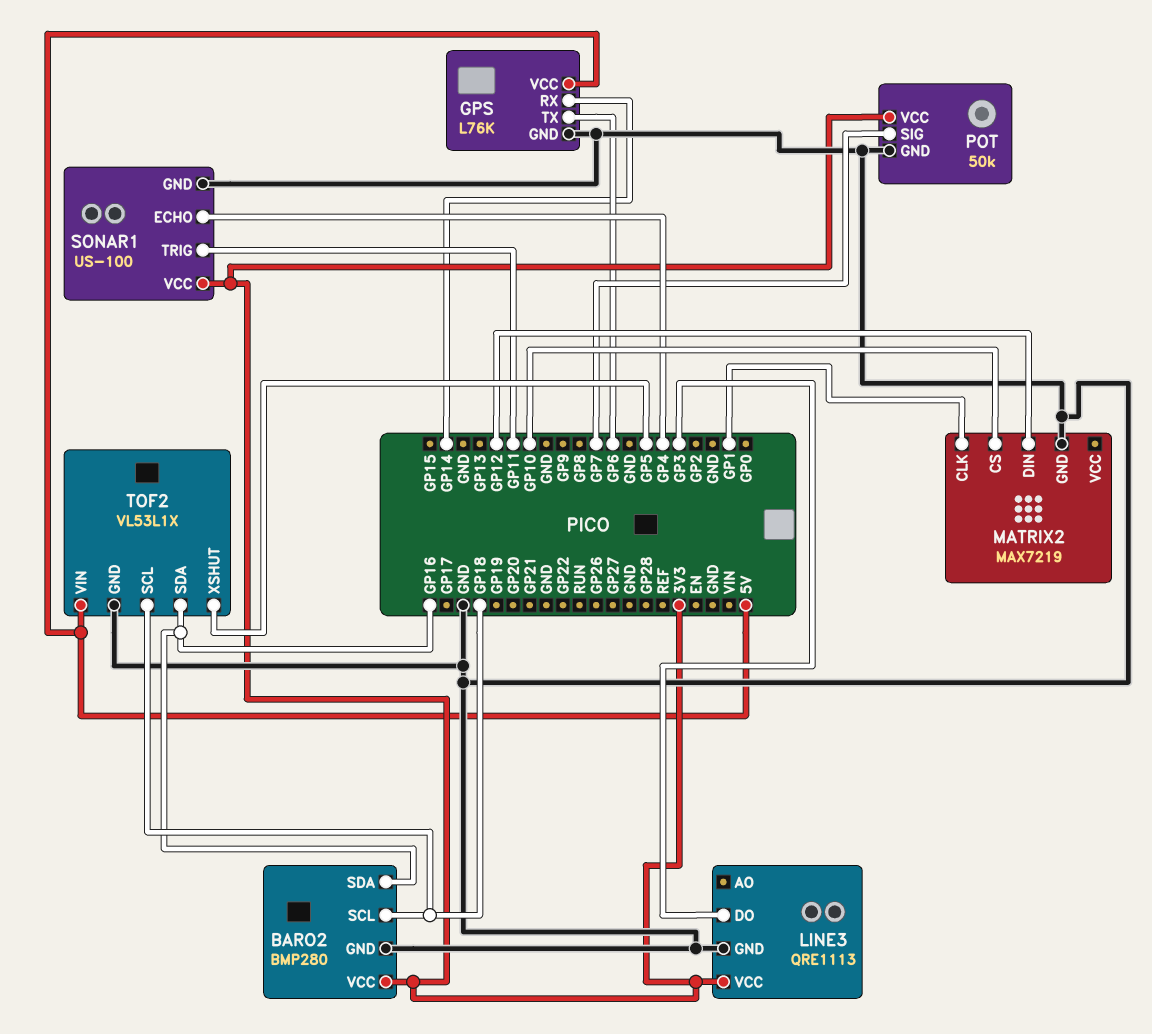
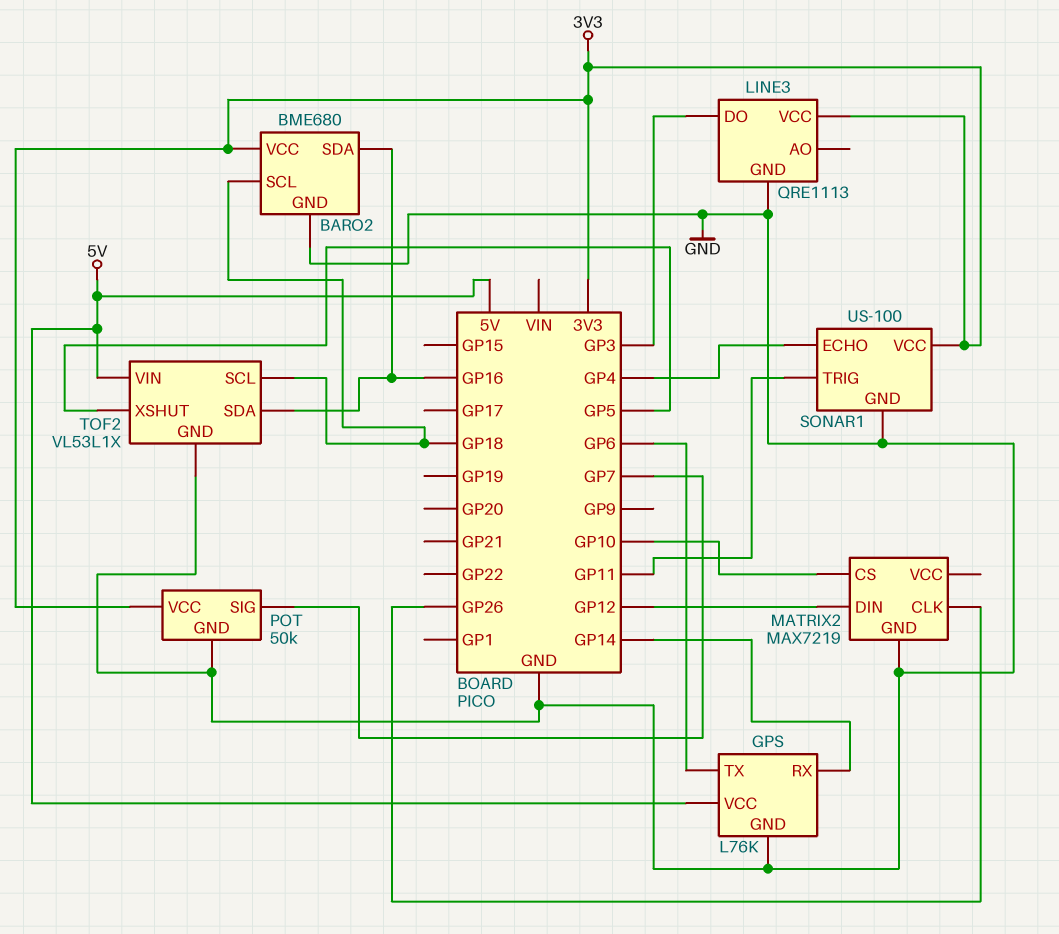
BARO2: BMP280 -> BME680
MATRIX2 pin CLK: GP1 -> GP26

